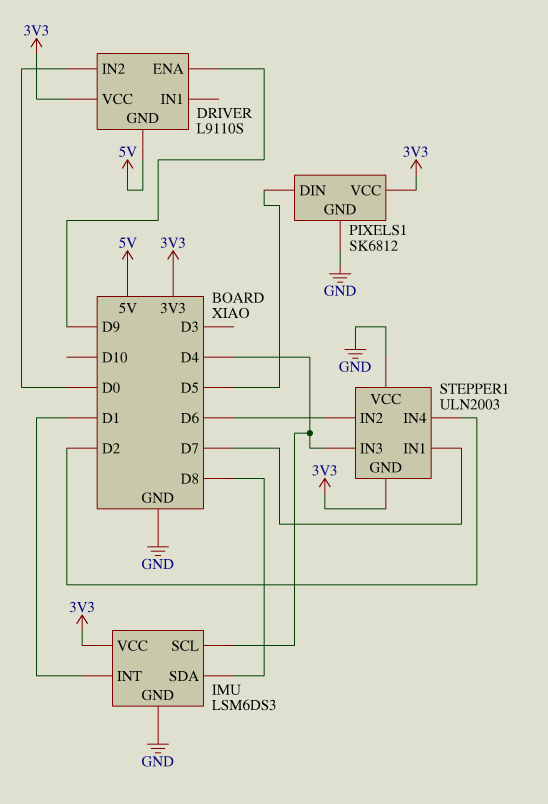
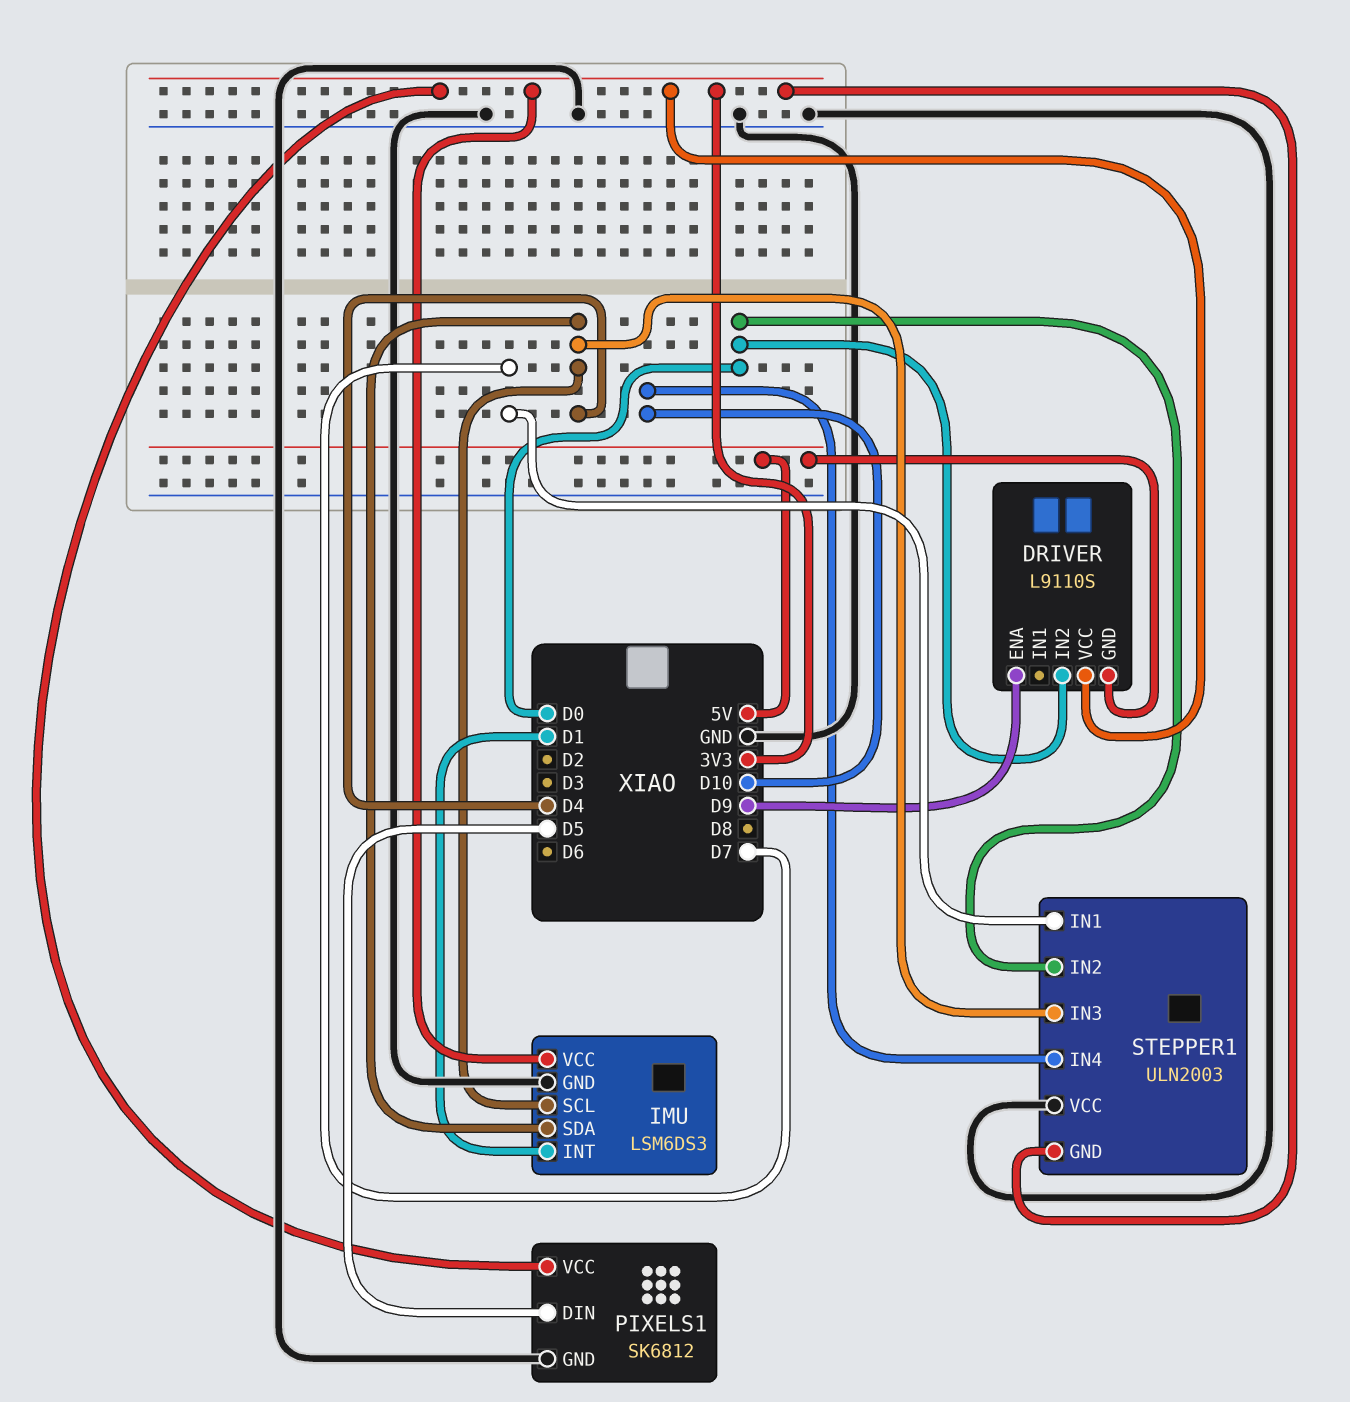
IMU pin SDA: D8 -> D4
STEPPER1 pin IN2: D6 -> D0
STEPPER1 pin IN4: D2 -> D10

